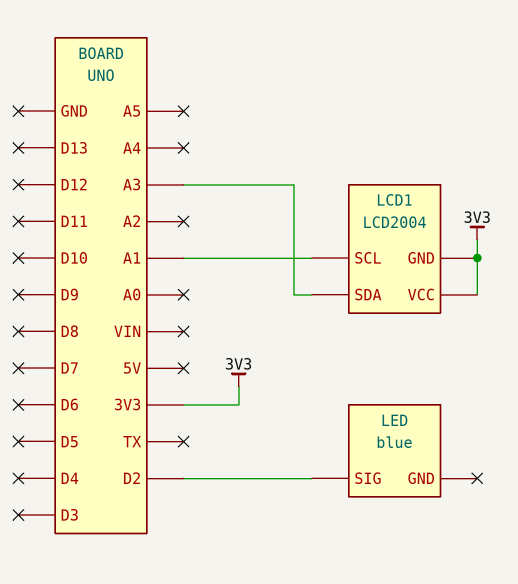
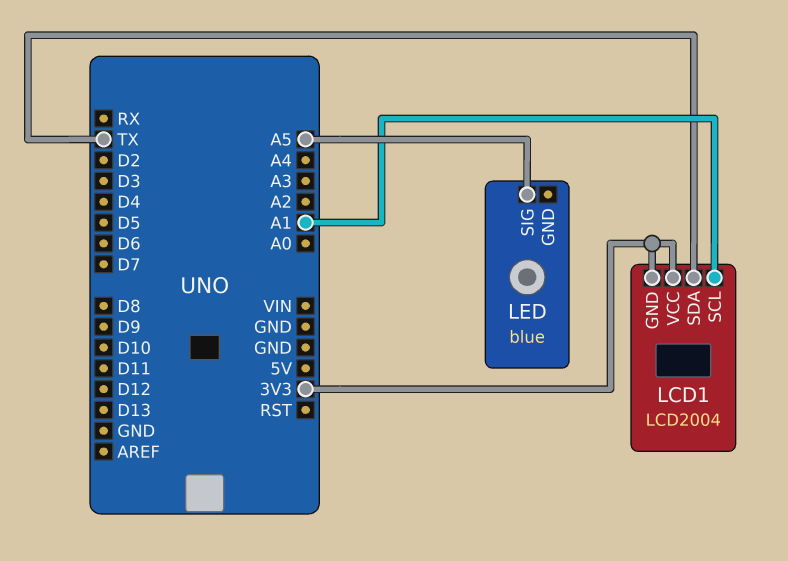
LCD1 pin SDA: A3 -> TX
LED pin SIG: D2 -> A5

